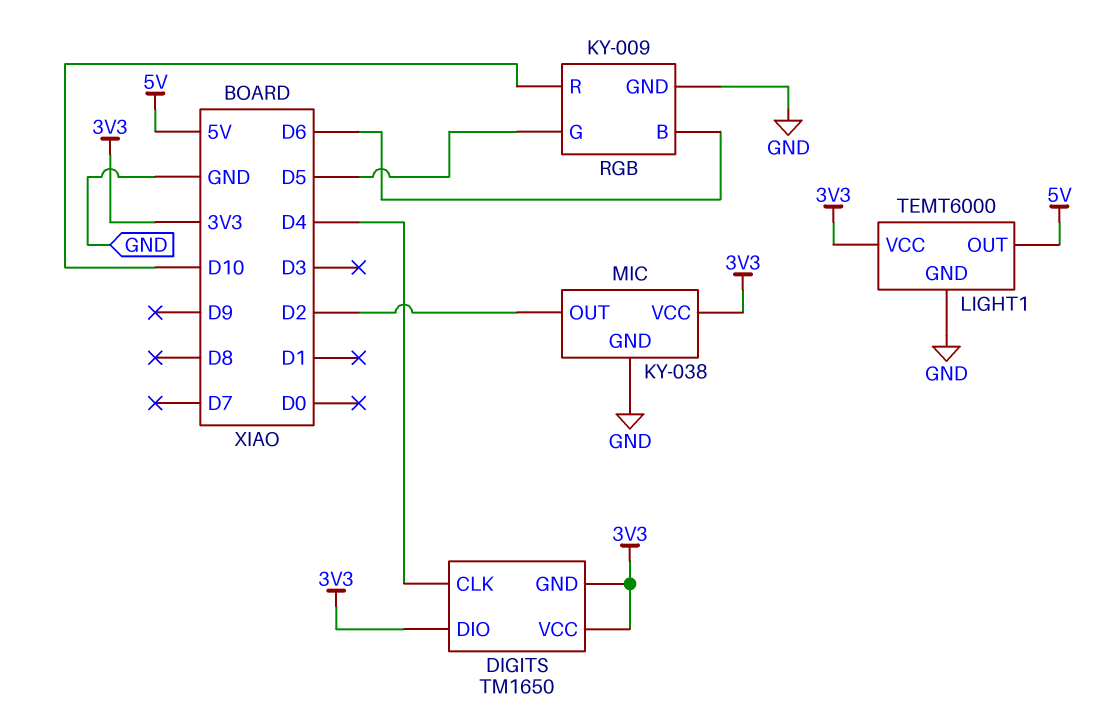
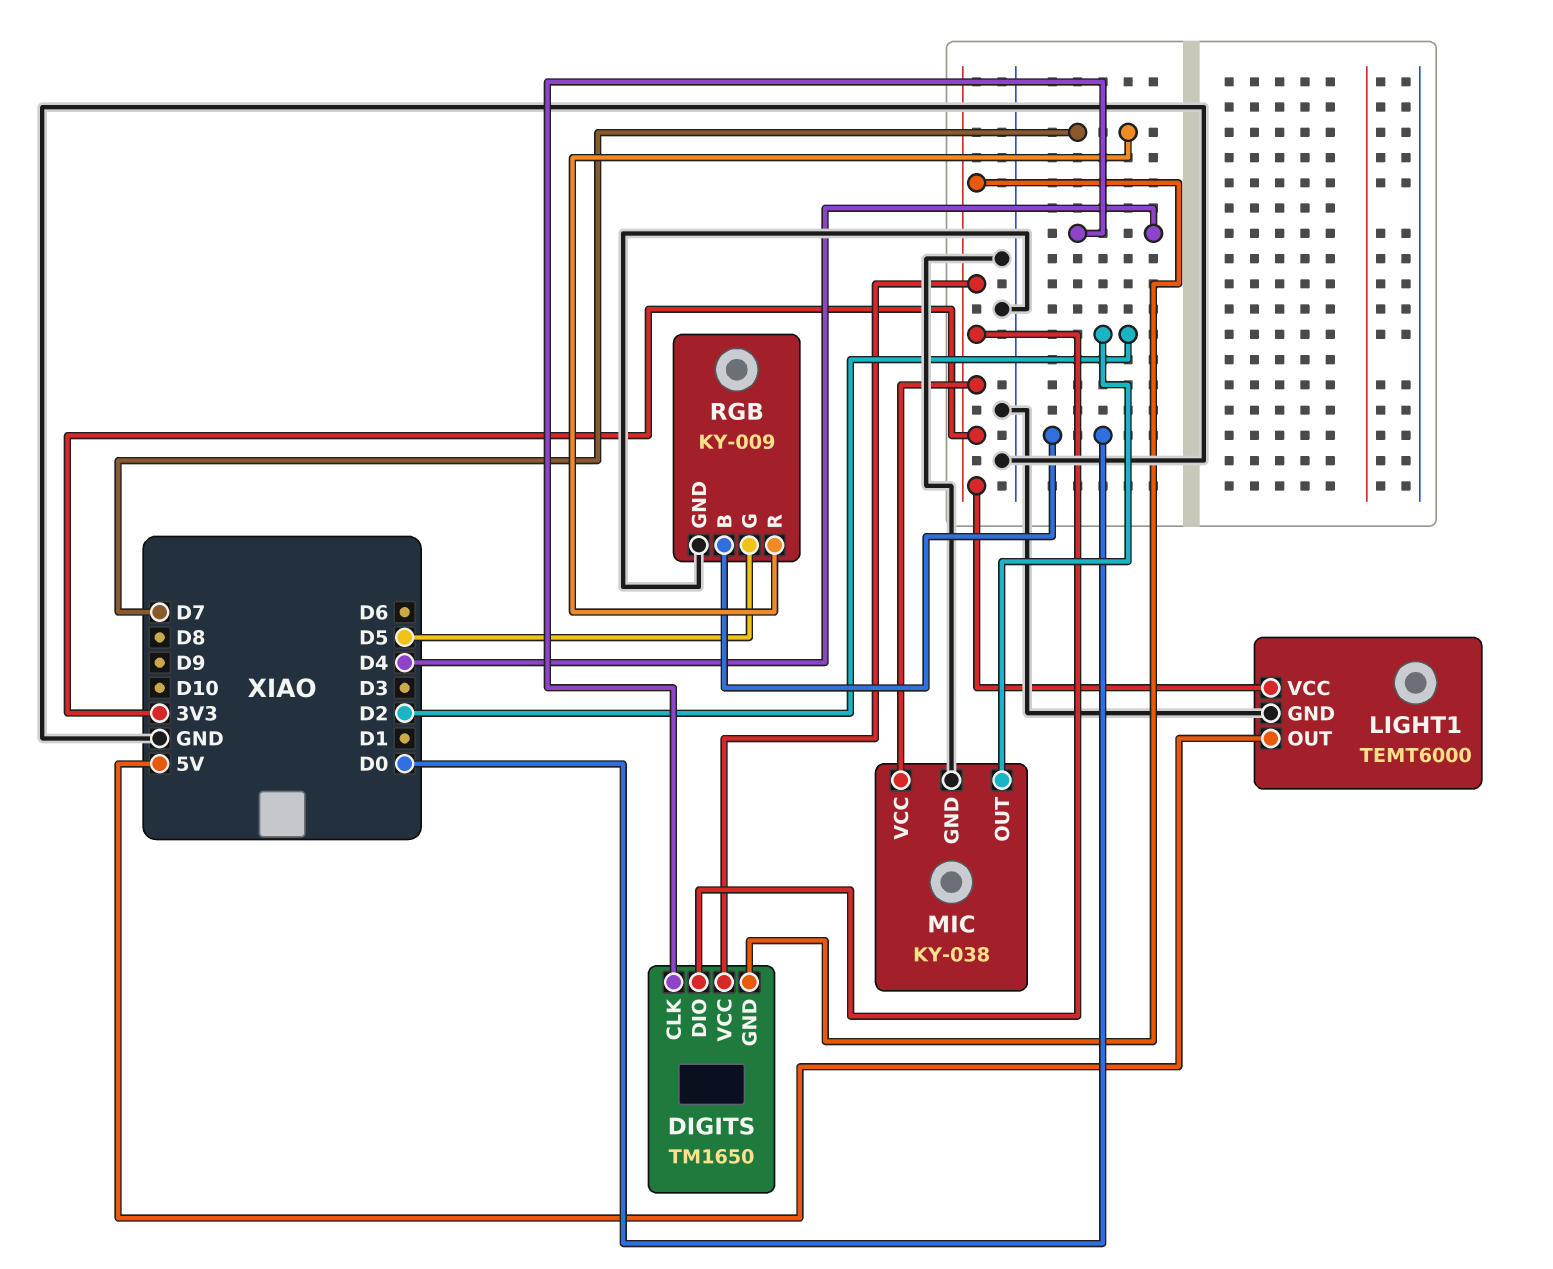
RGB pin B: D6 -> D0
RGB pin R: D10 -> D7

